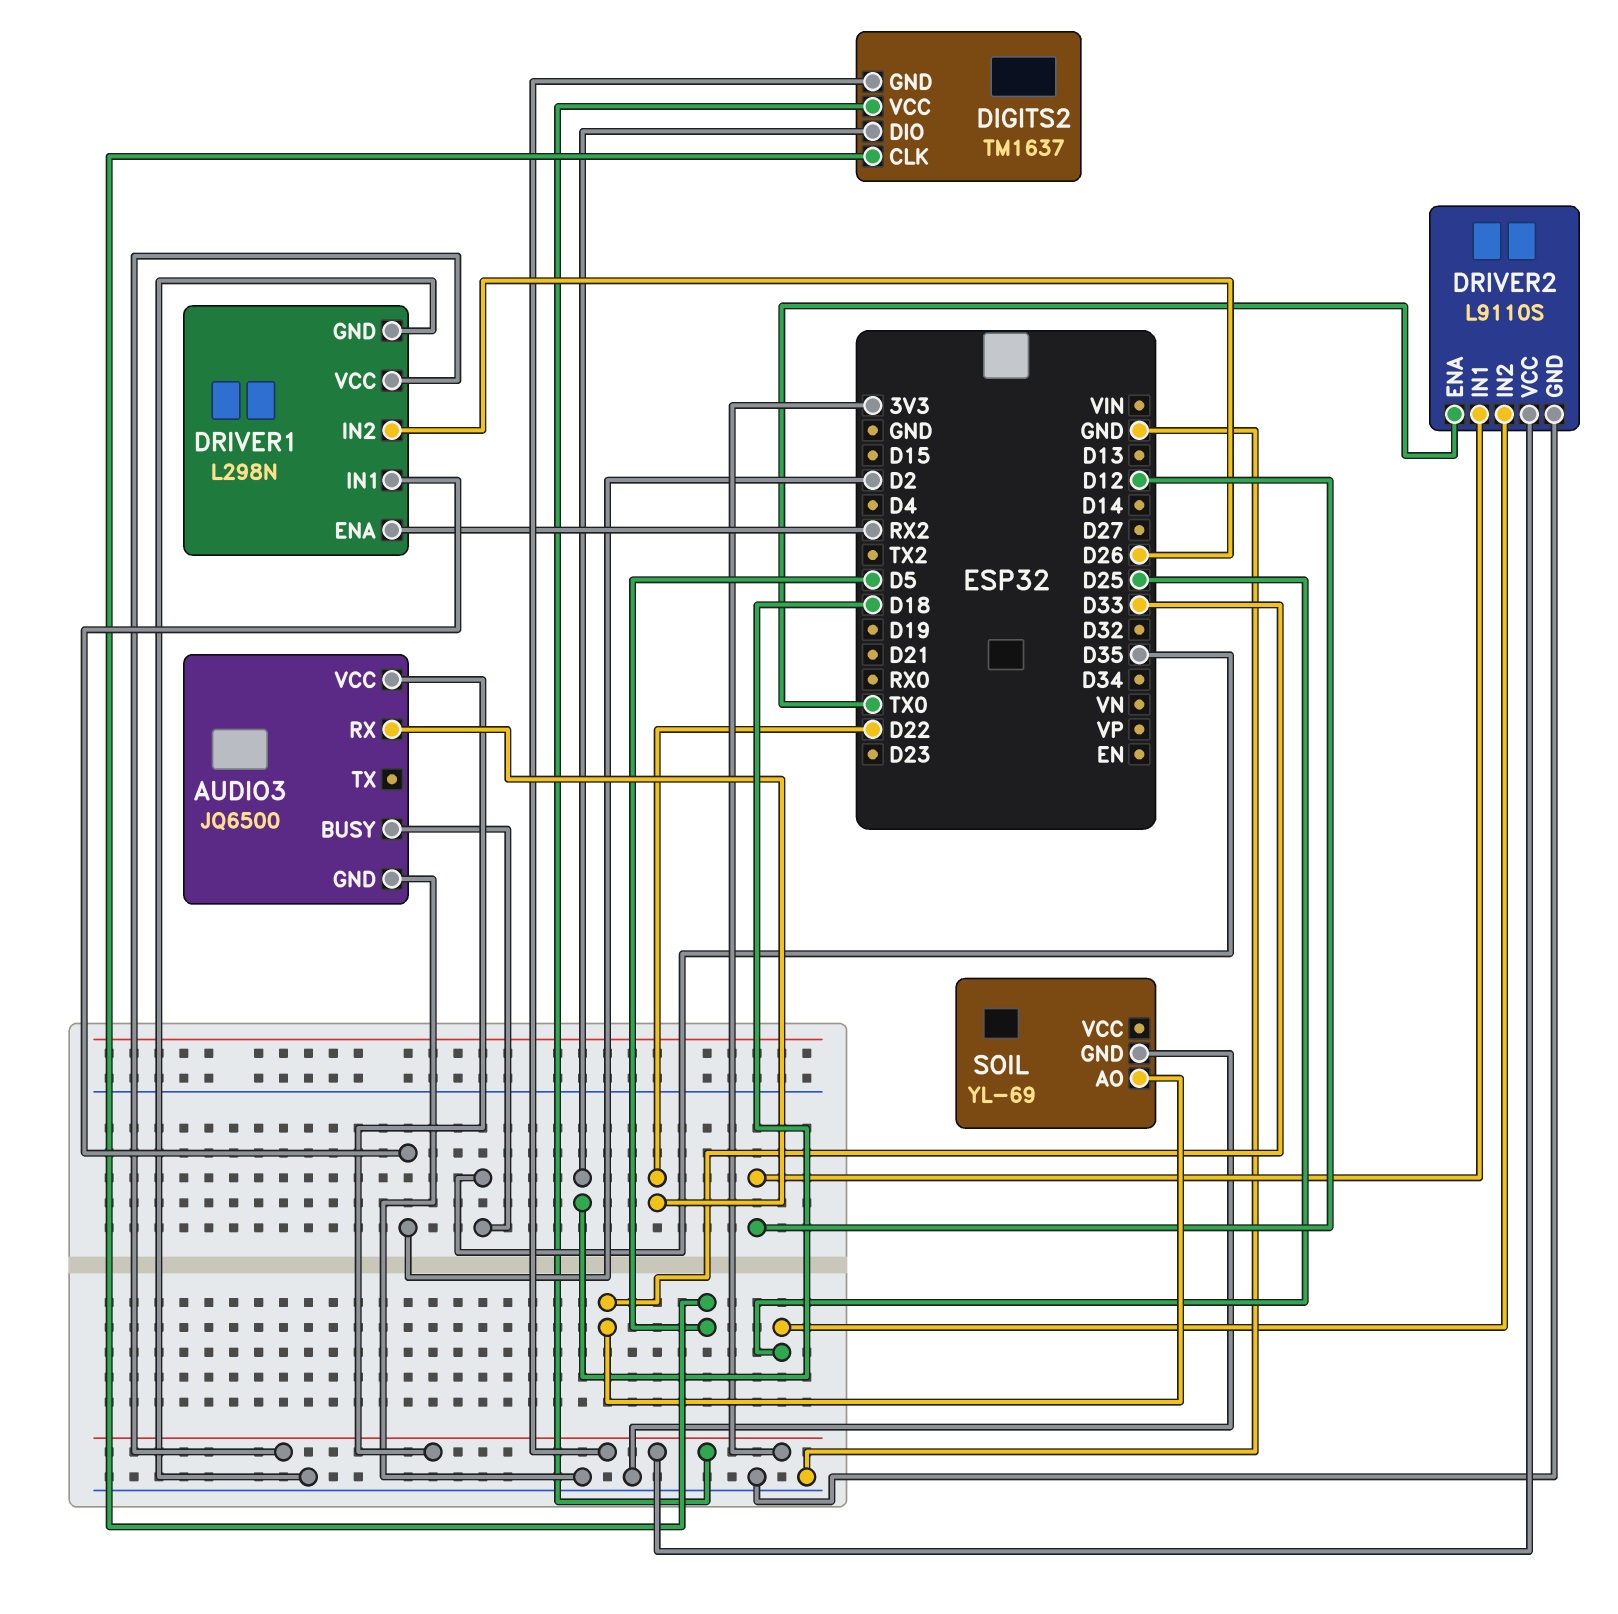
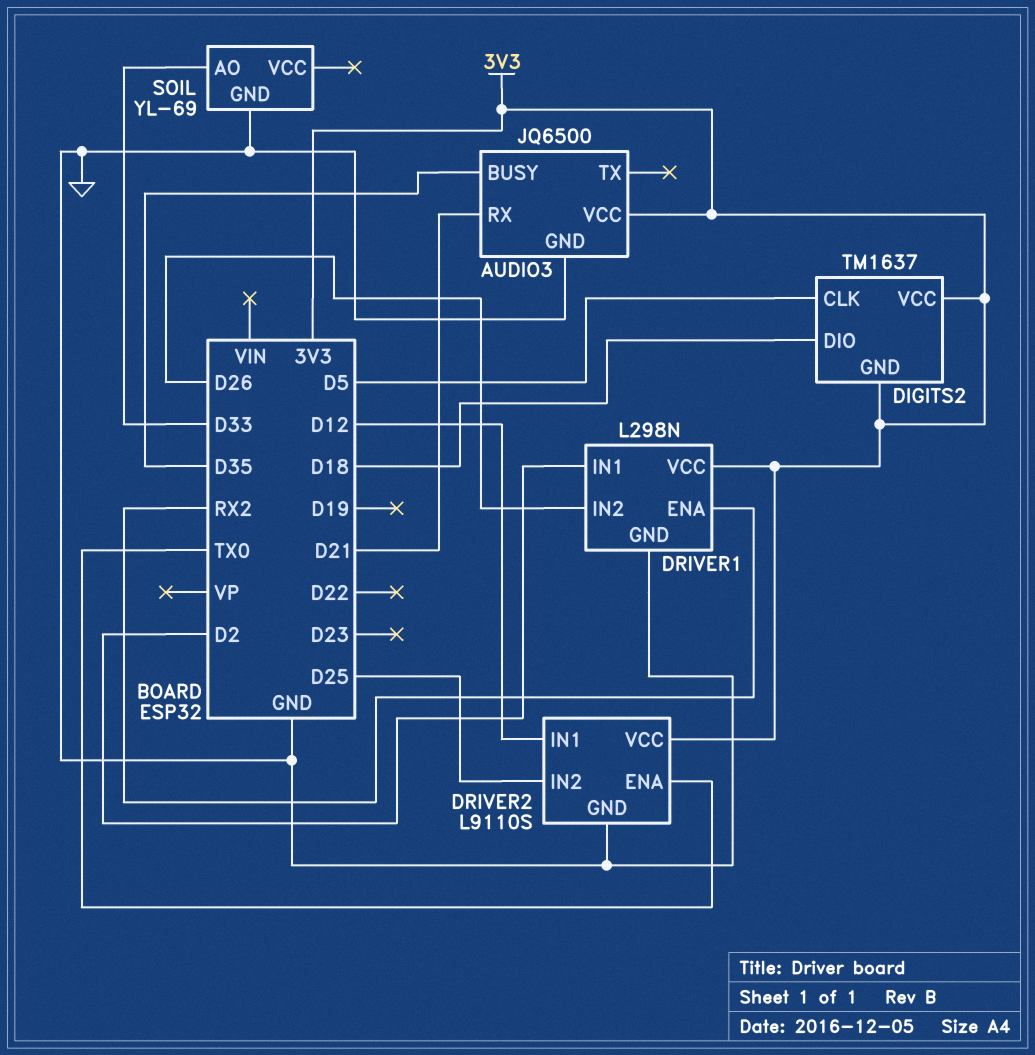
AUDIO3 pin RX: D22 -> D21

